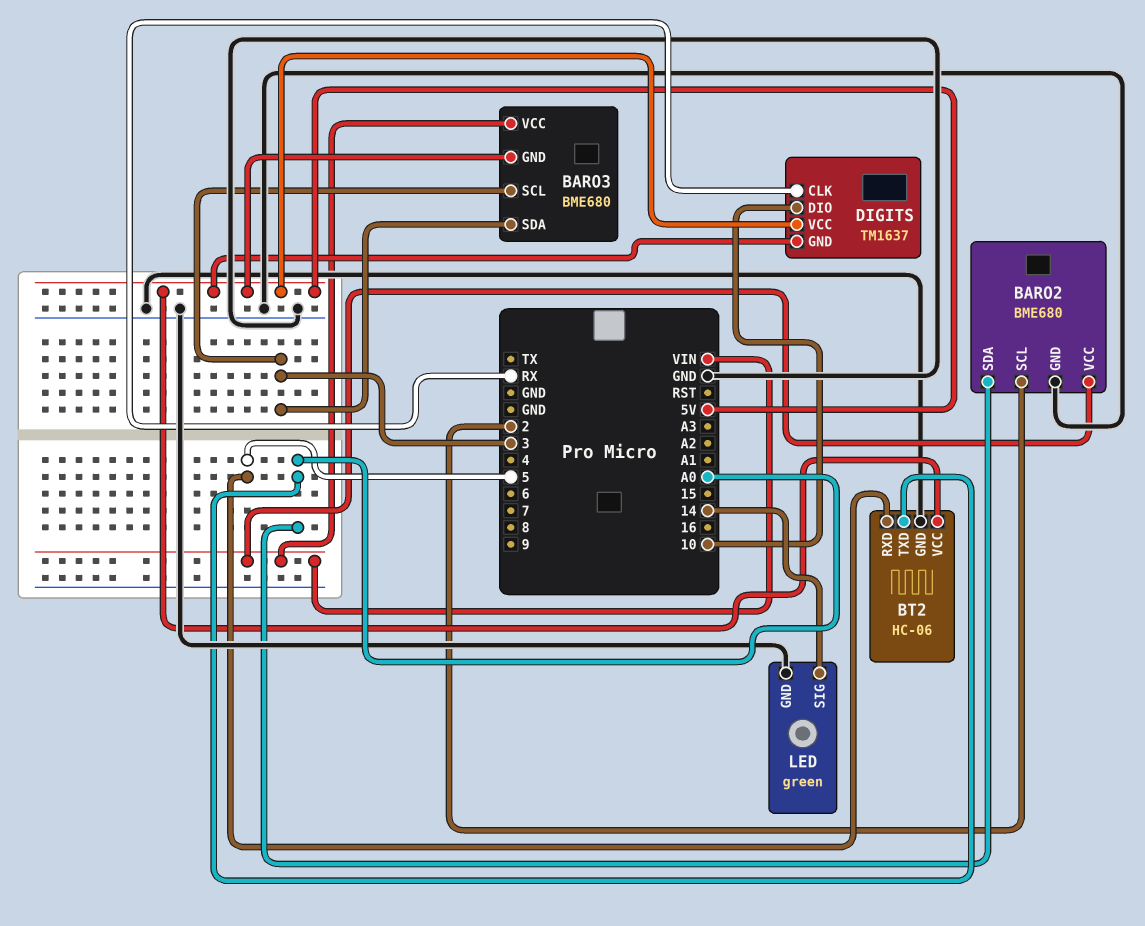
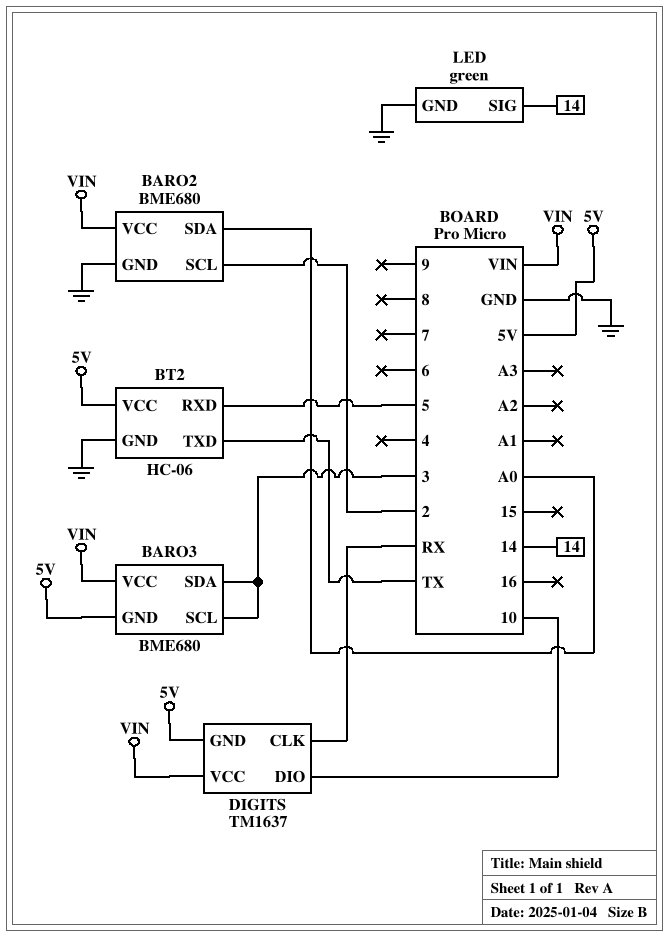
BT2 pin TXD: A0 -> TX
DIGITS pin VCC: 5V -> VIN

